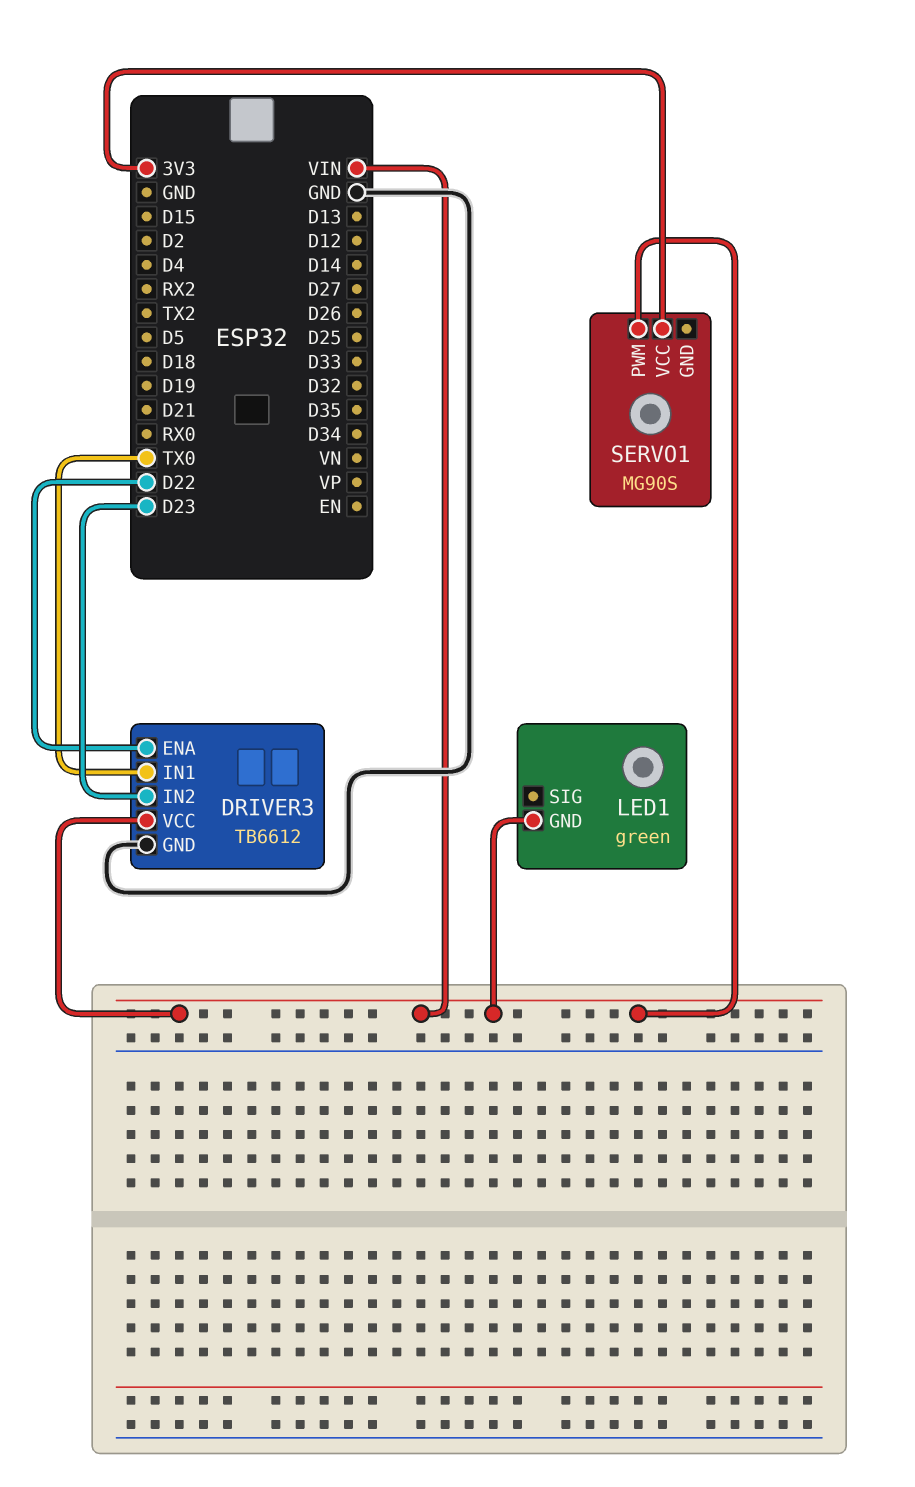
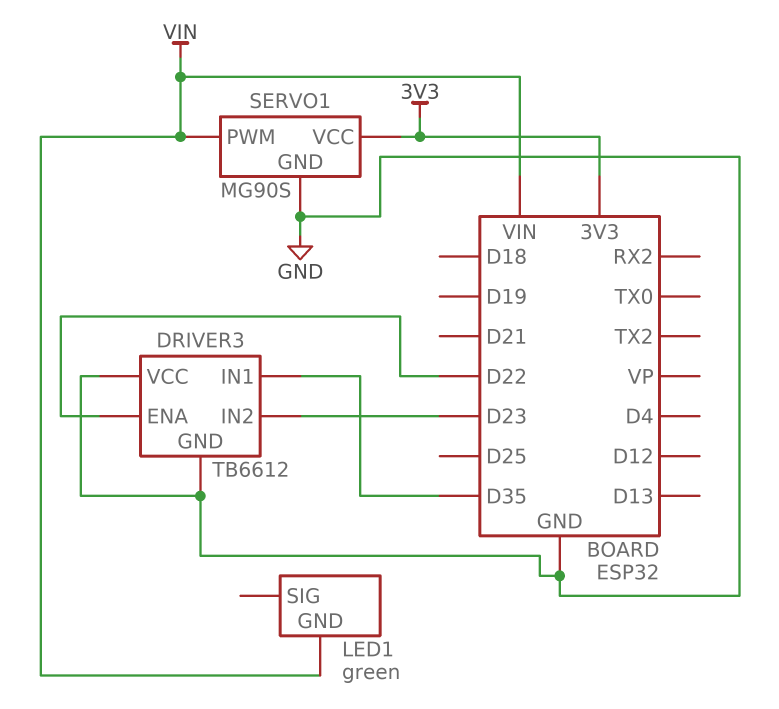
DRIVER3 pin IN1: TX0 -> D35
DRIVER3 pin VCC: VIN -> GND
SERVO1 pin GND: none -> GND

